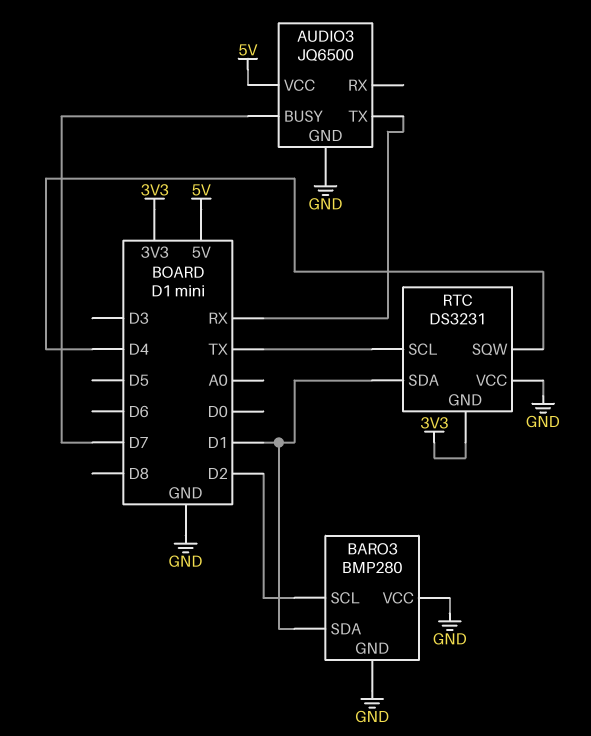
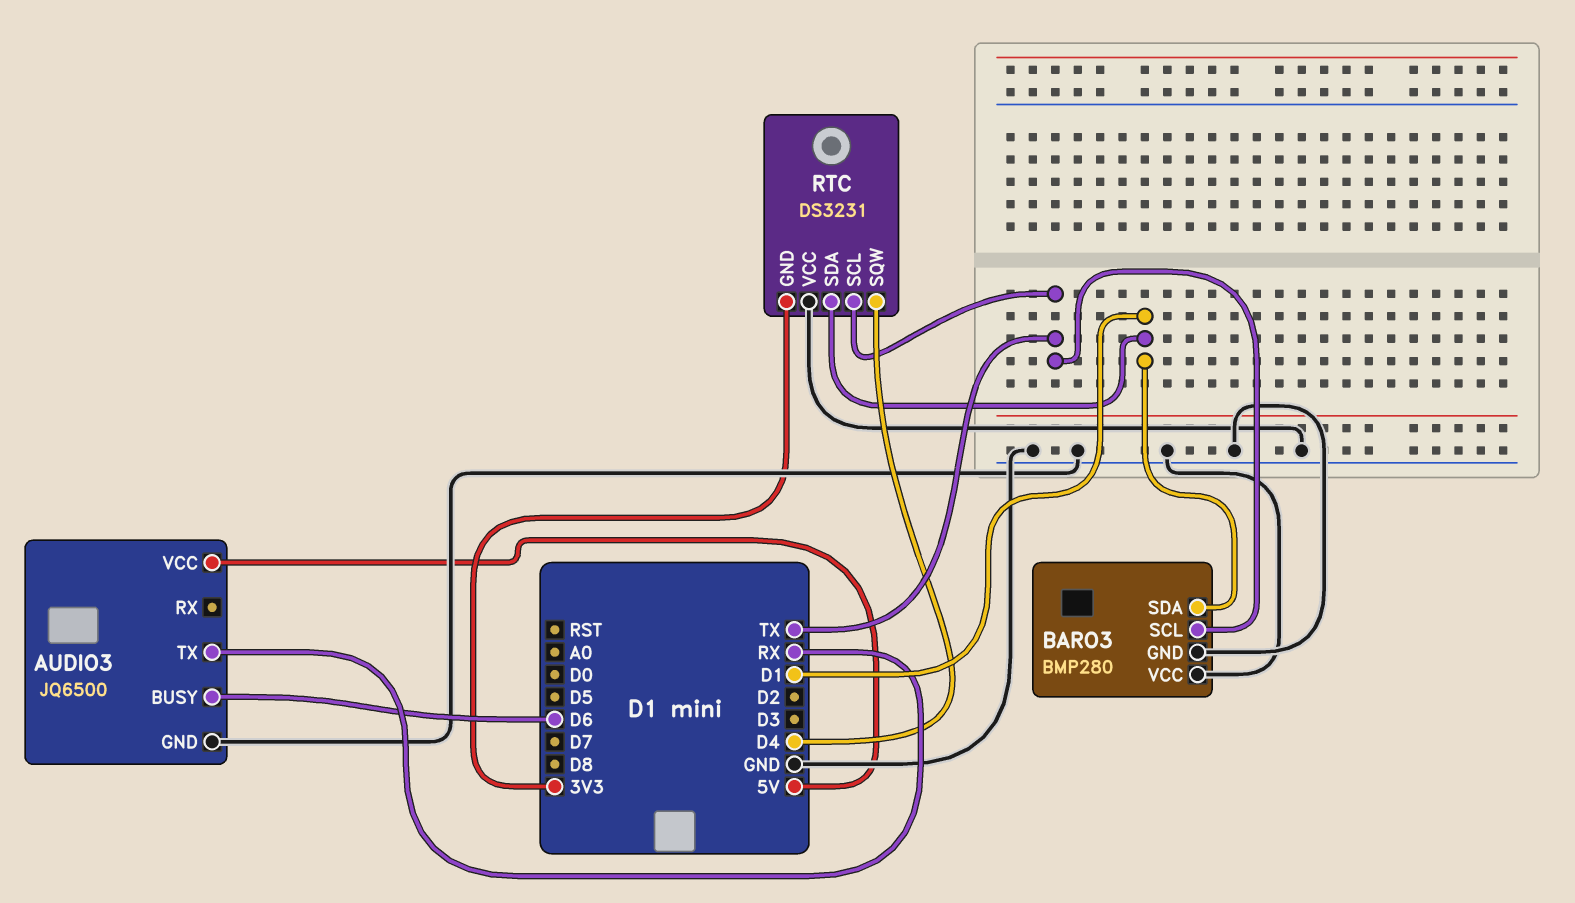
AUDIO3 pin BUSY: D7 -> D6
BARO3 pin SCL: D2 -> TX

